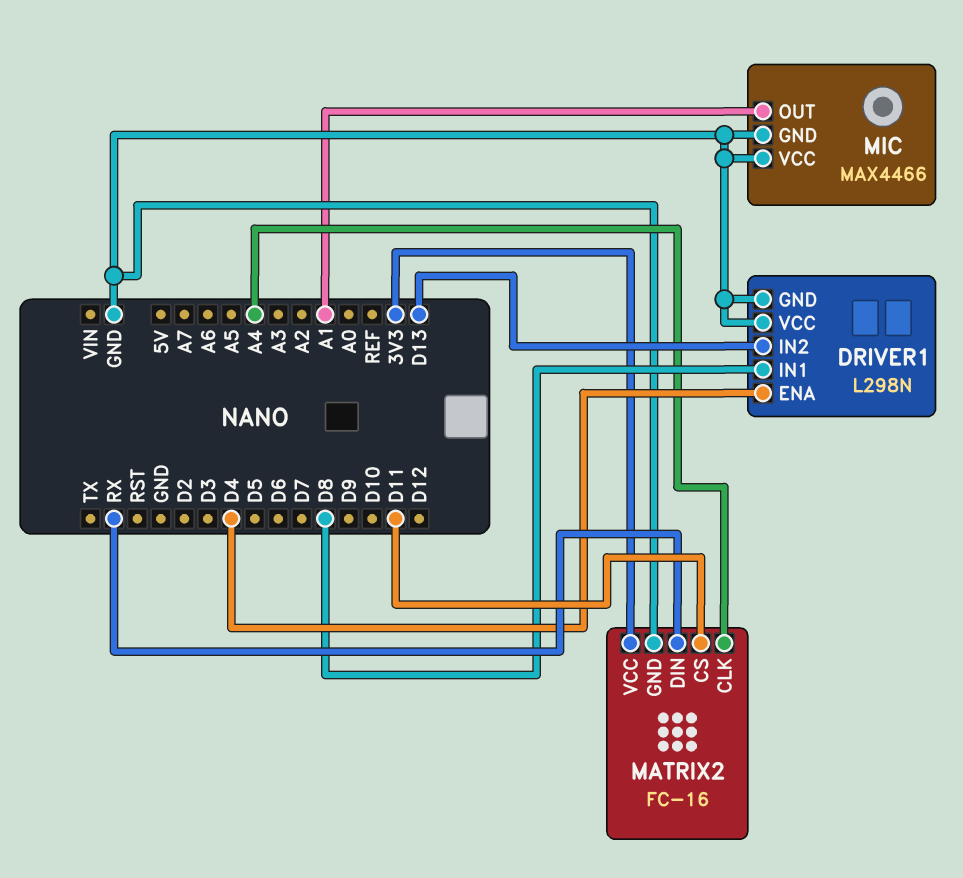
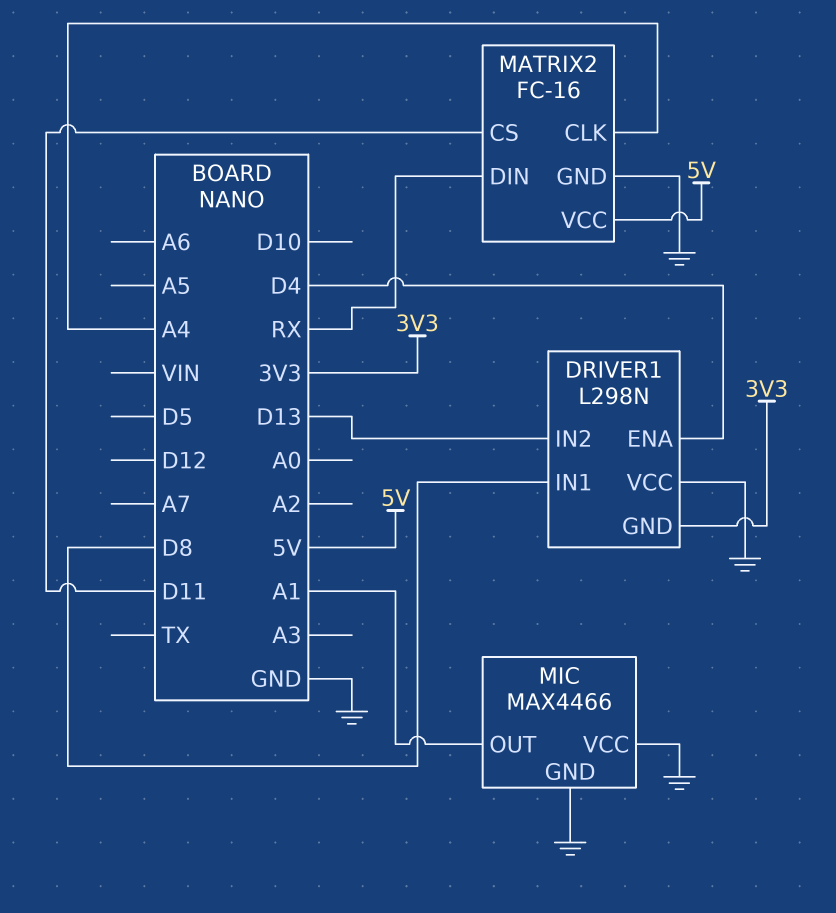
DRIVER1 pin GND: GND -> 3V3
MATRIX2 pin VCC: 3V3 -> 5V

